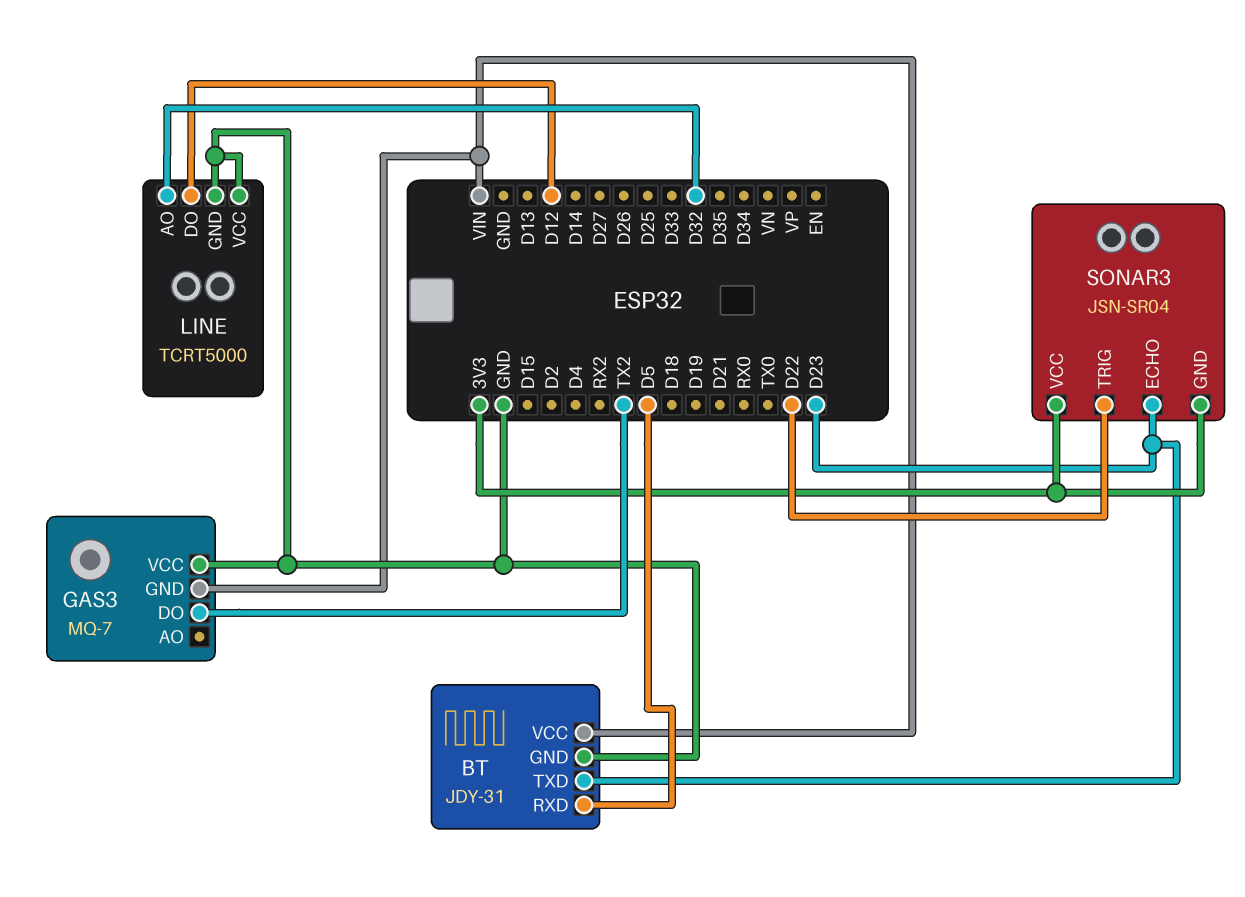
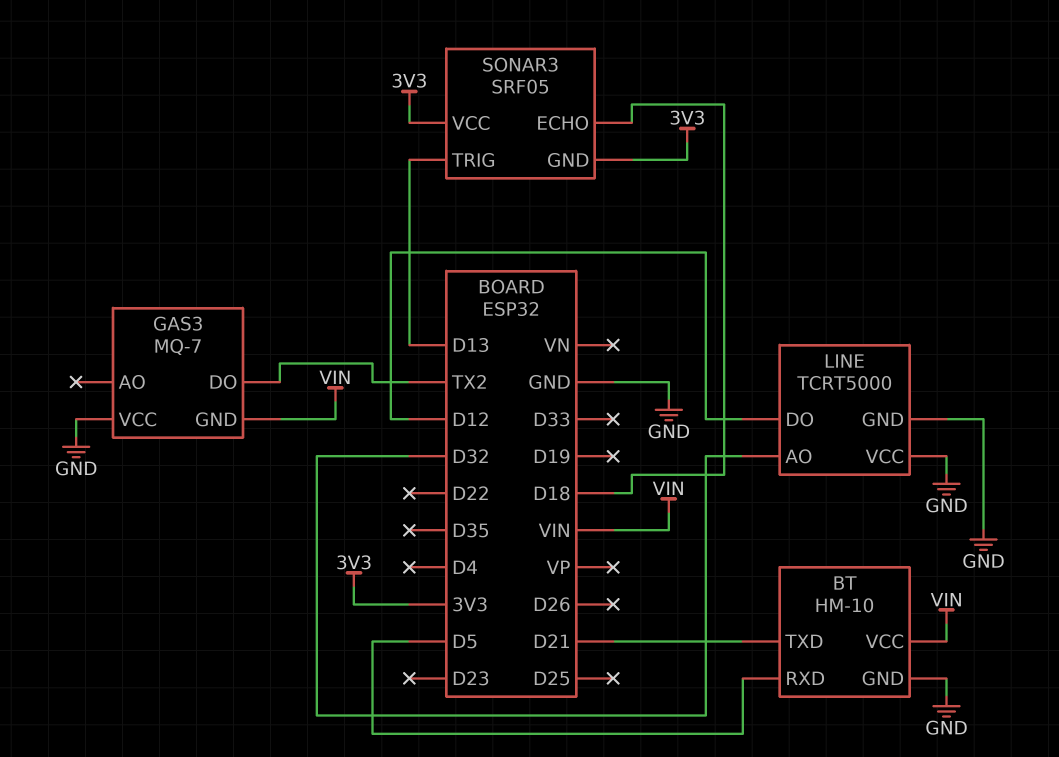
BT: JDY-31 -> HM-10
BT pin TXD: D23 -> D21
SONAR3: JSN-SR04 -> SRF05
SONAR3 pin ECHO: D23 -> D18
SONAR3 pin TRIG: D22 -> D13

